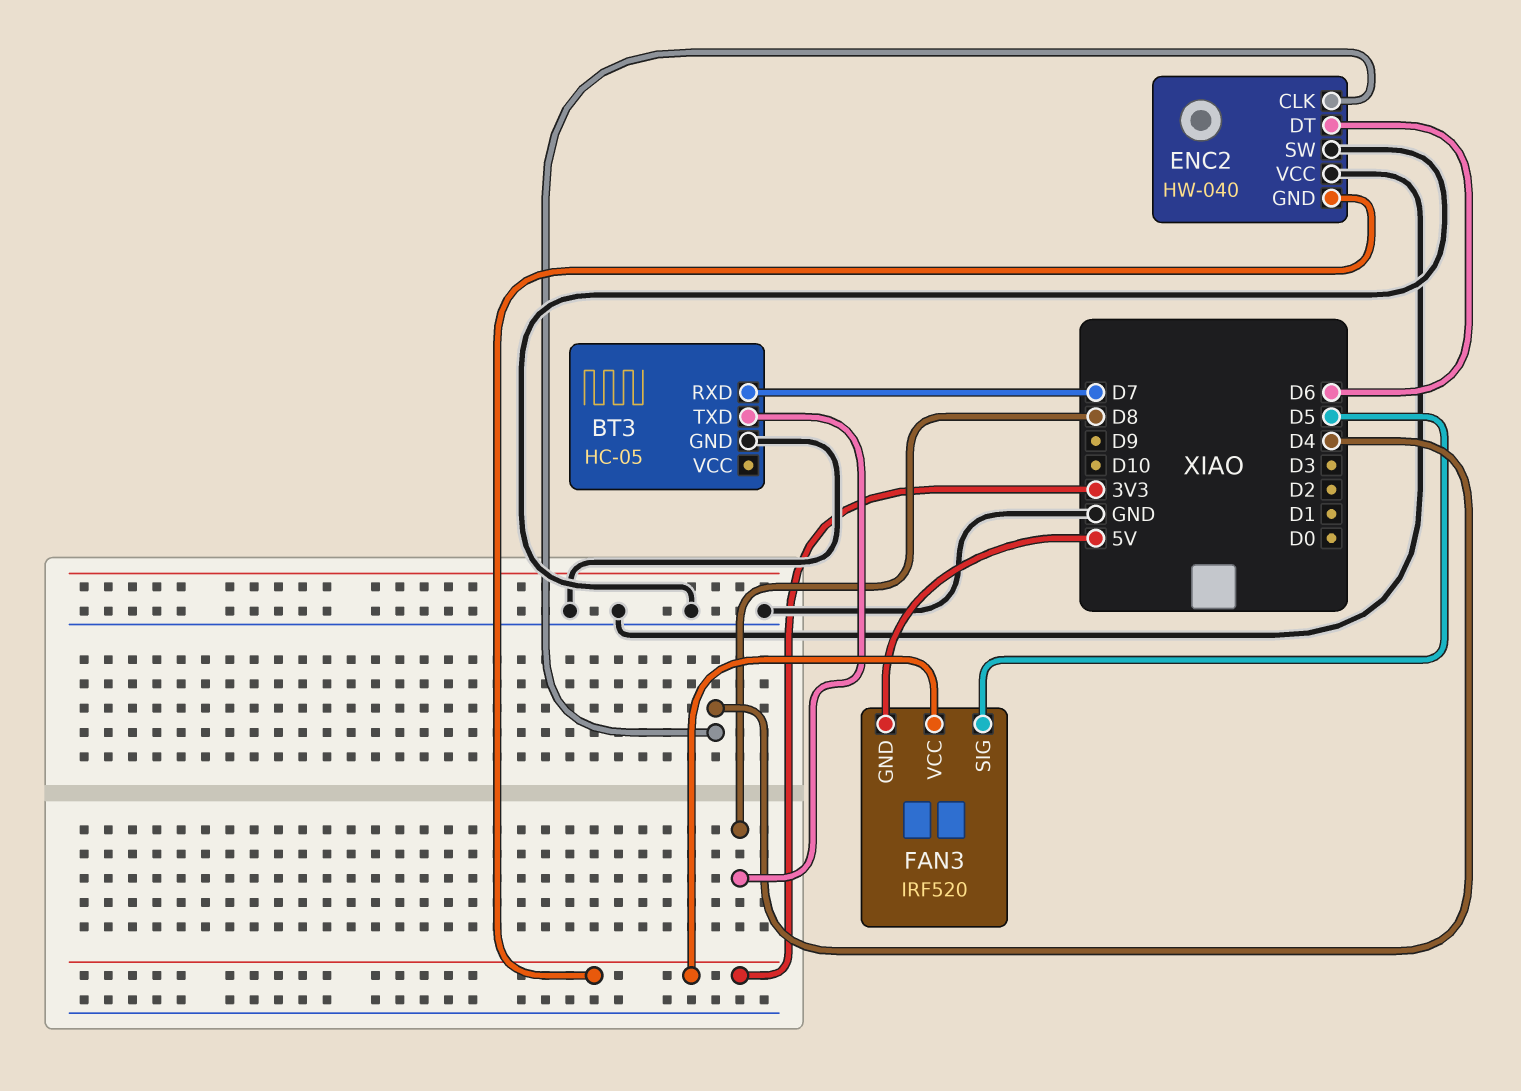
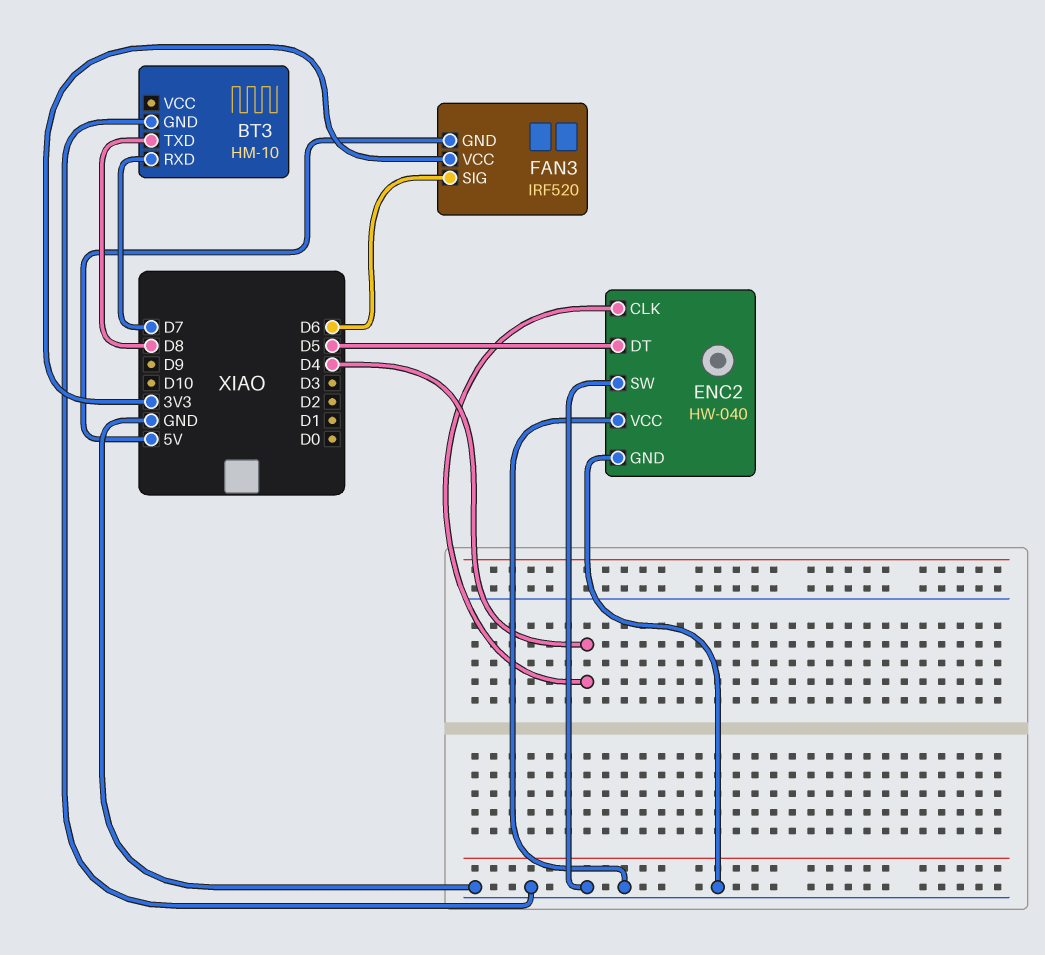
BT3: HC-05 -> HM-10
ENC2 pin DT: D6 -> D5
ENC2 pin GND: 3V3 -> GND
FAN3 pin SIG: D5 -> D6

